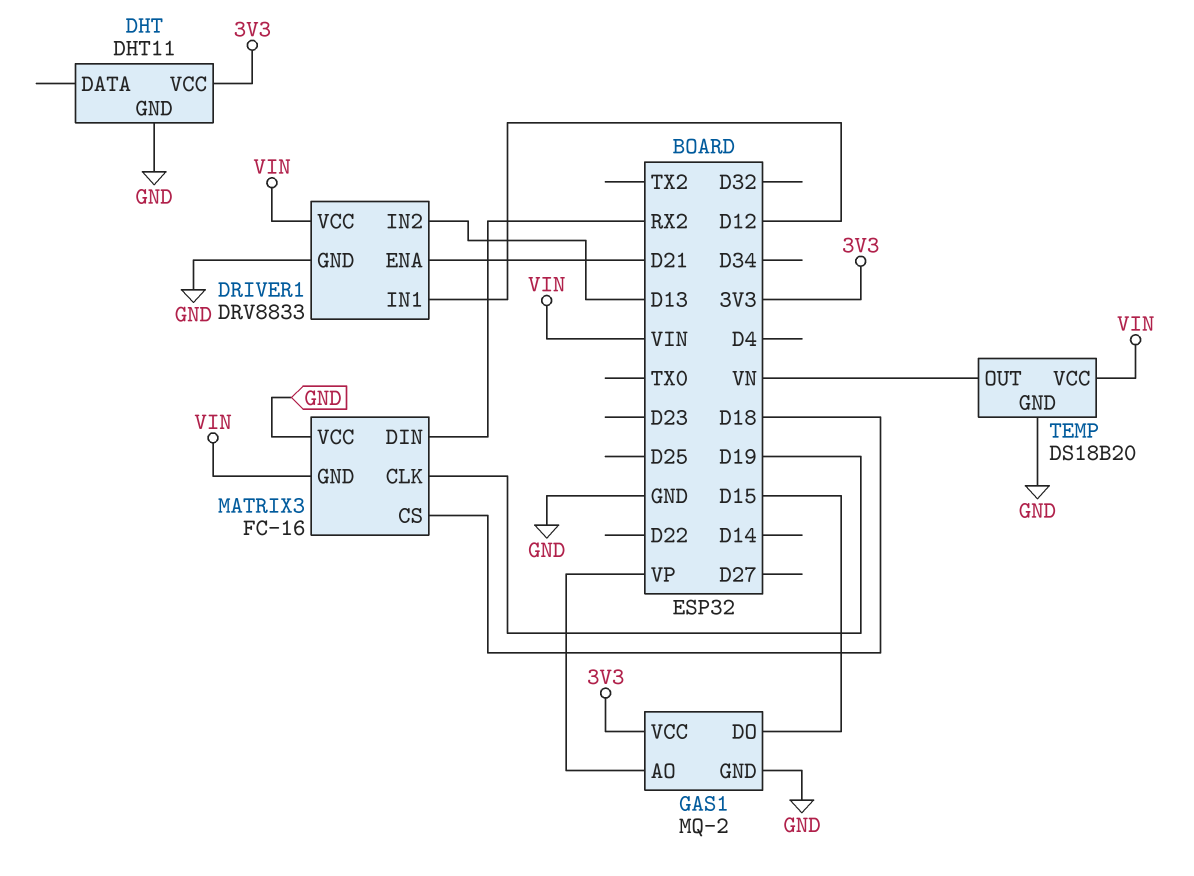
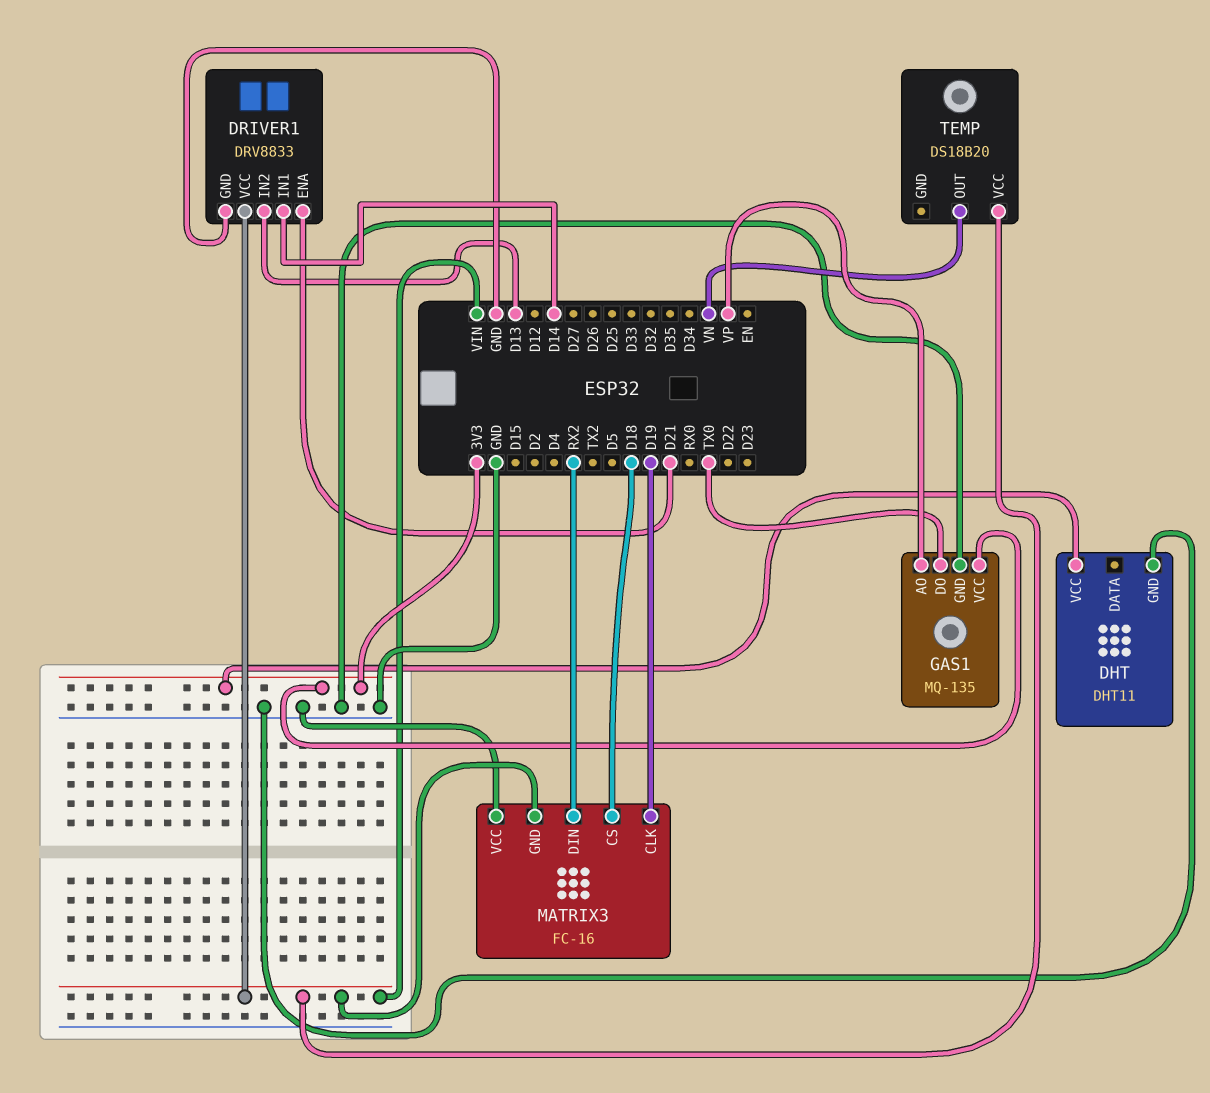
DRIVER1 pin IN1: D12 -> D14
GAS1: MQ-2 -> MQ-135
GAS1 pin DO: D15 -> TX0
TEMP pin GND: GND -> none

